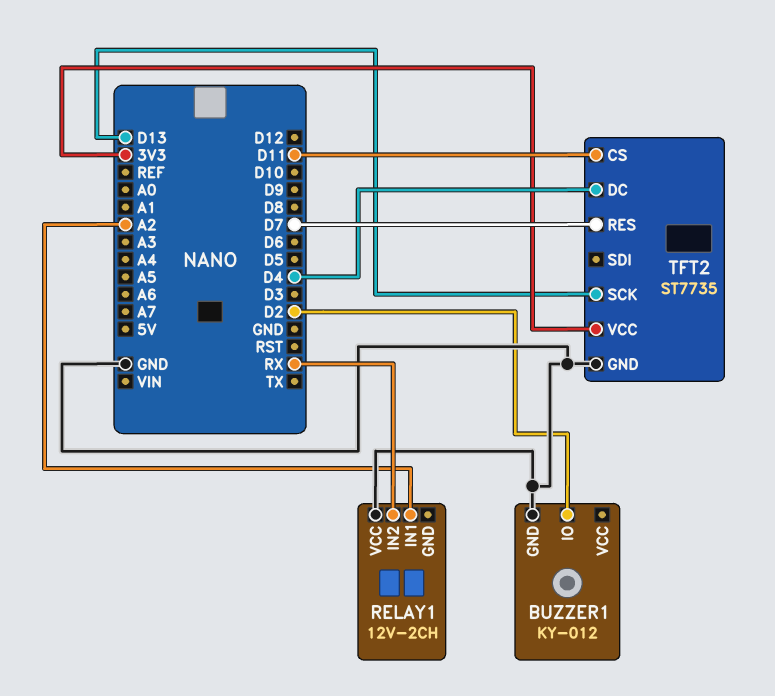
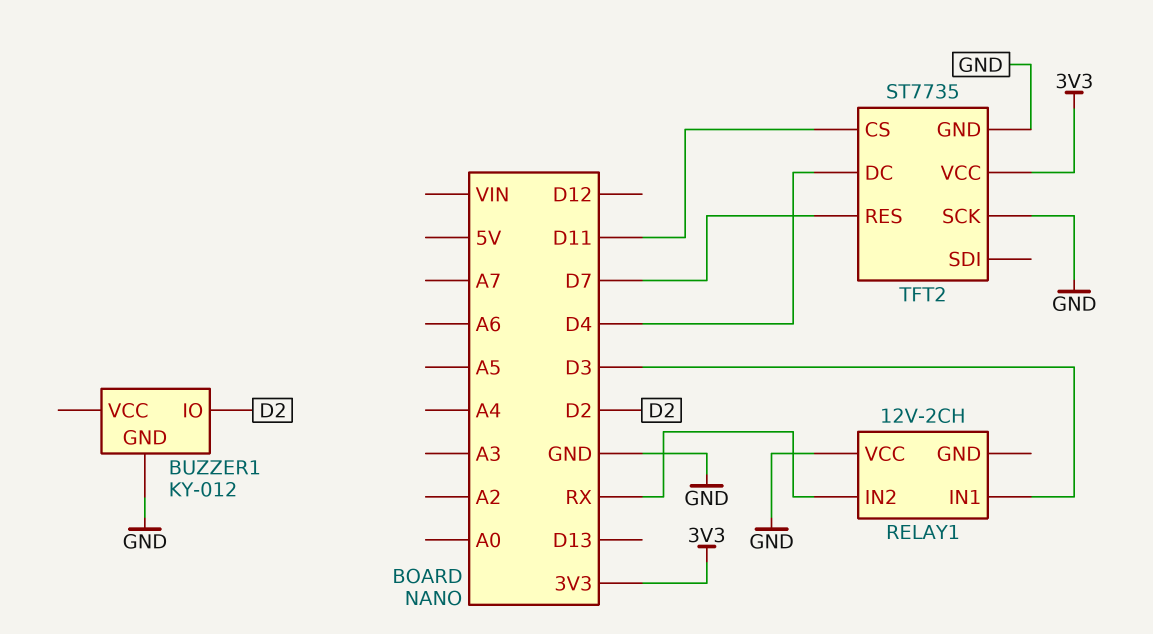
RELAY1 pin IN1: A2 -> D3
TFT2 pin SCK: D13 -> GND

